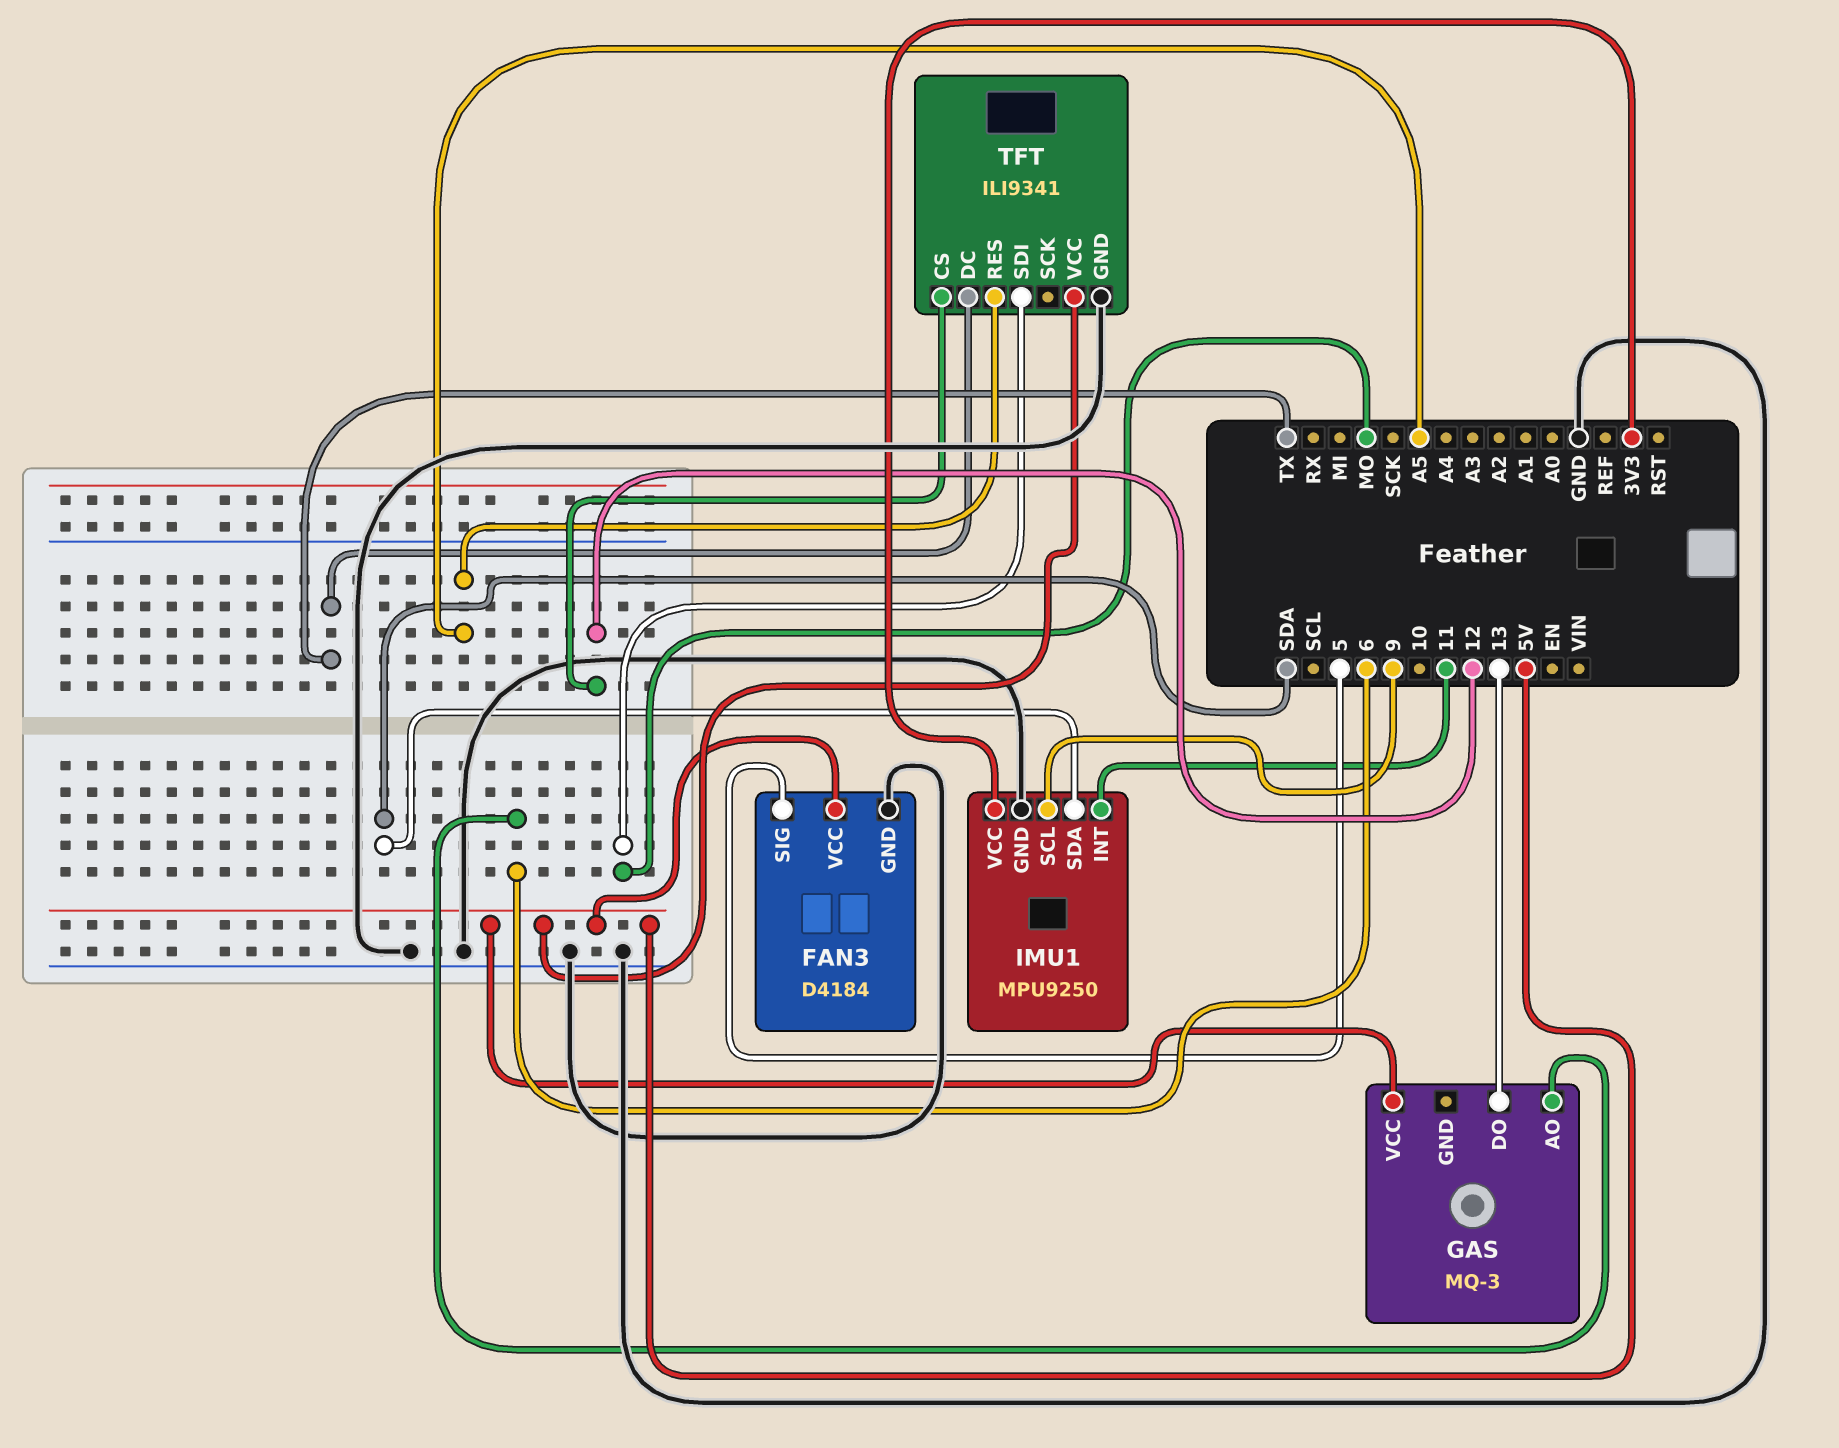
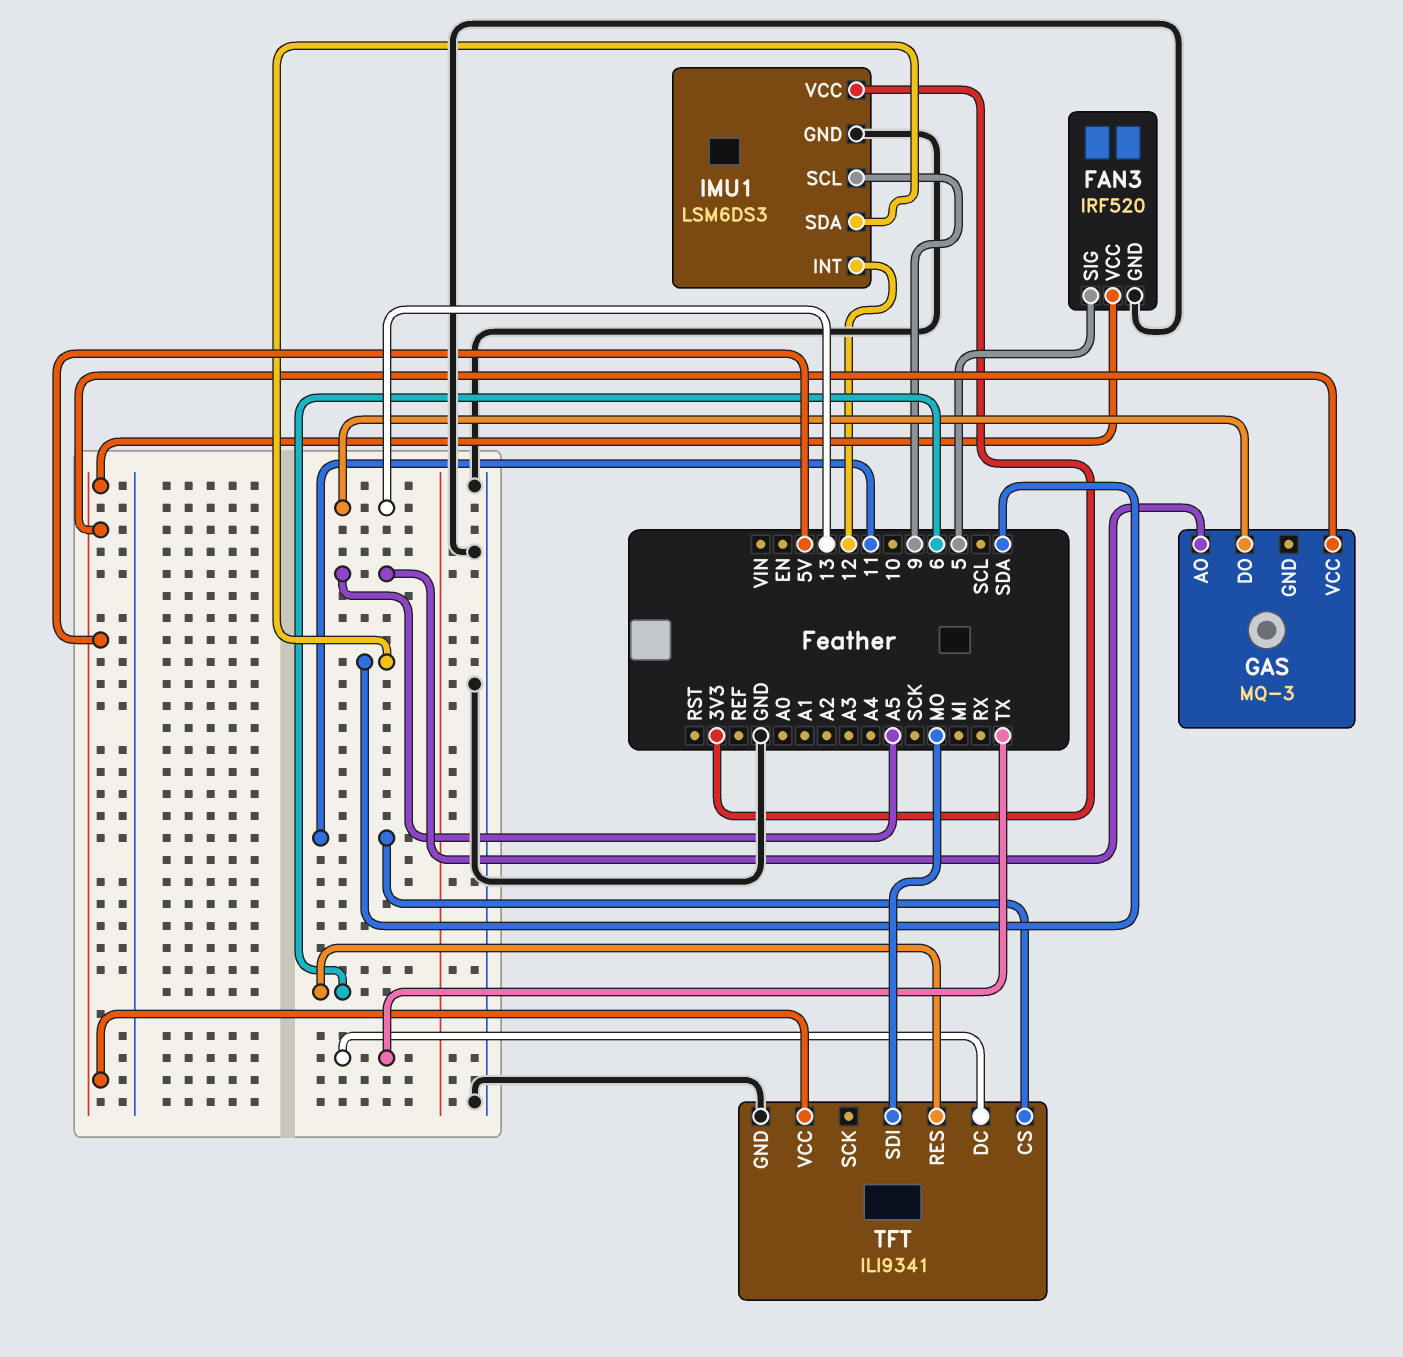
FAN3: D4184 -> IRF520
GAS pin AO: 6 -> A5
IMU1: MPU9250 -> LSM6DS3
IMU1 pin INT: 11 -> 12
TFT pin CS: 12 -> 11
TFT pin RES: A5 -> 6

